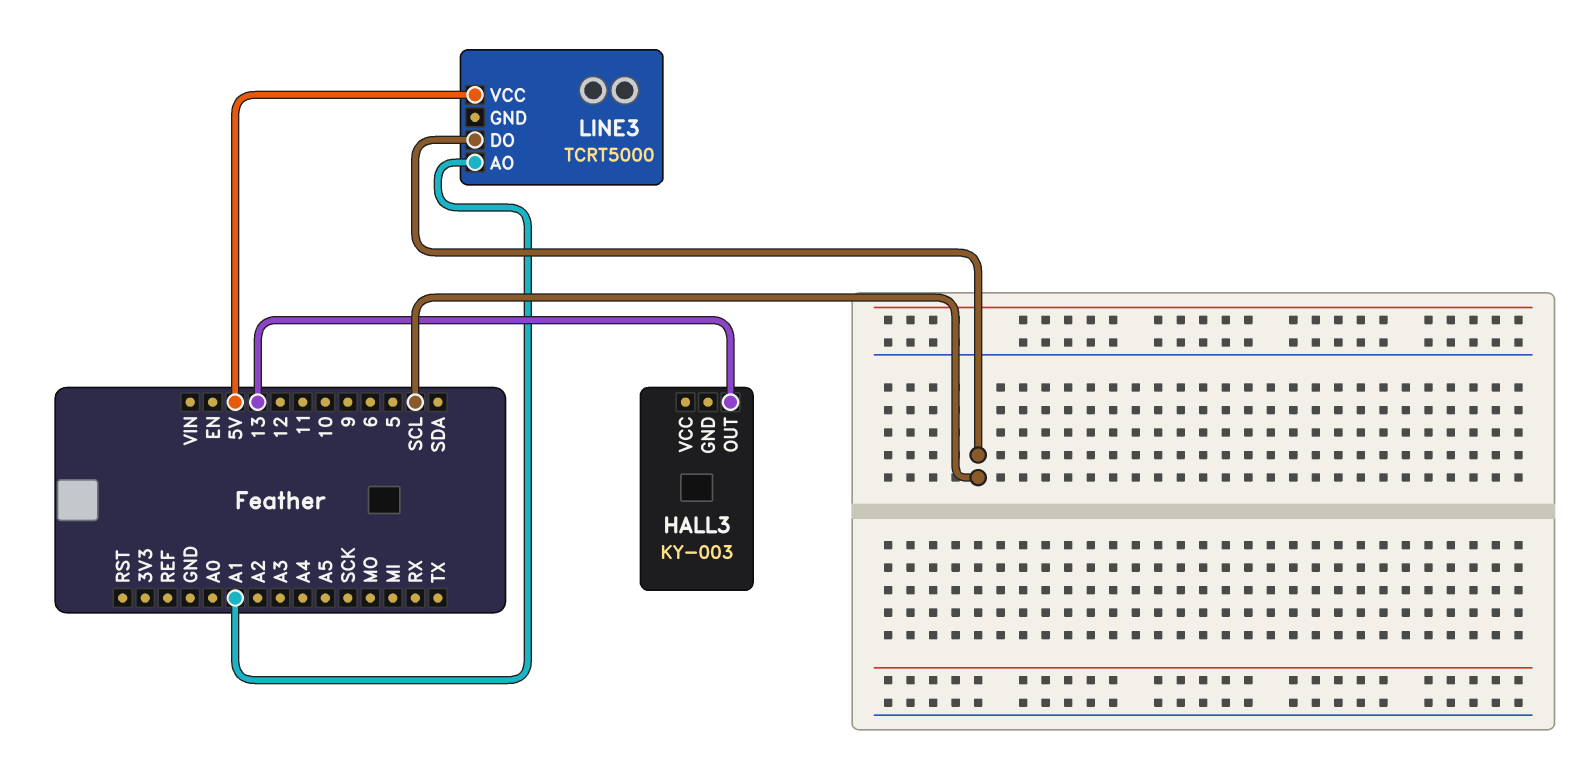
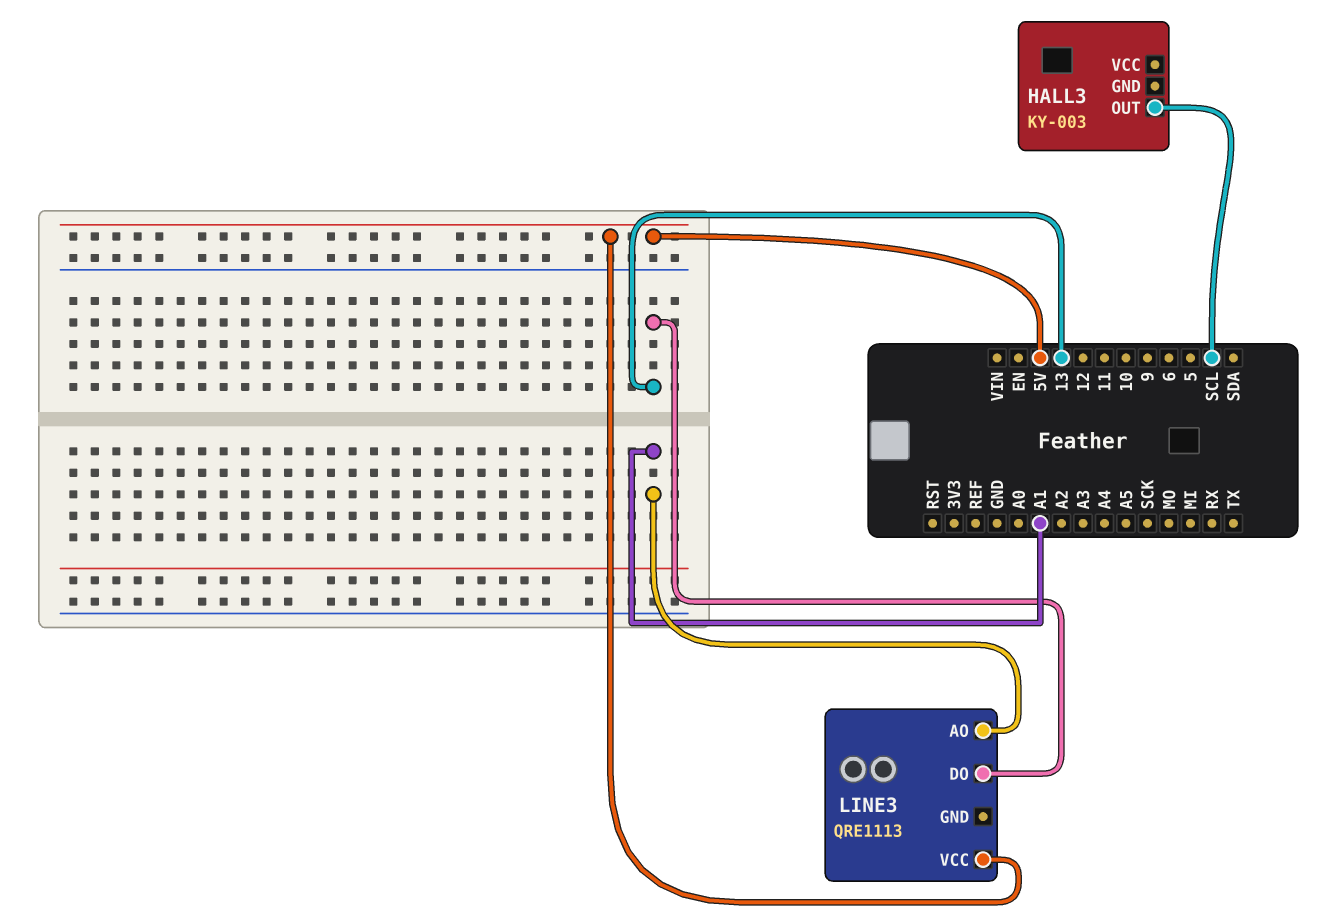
HALL3 pin OUT: 13 -> SCL
LINE3: TCRT5000 -> QRE1113
LINE3 pin DO: SCL -> 13

